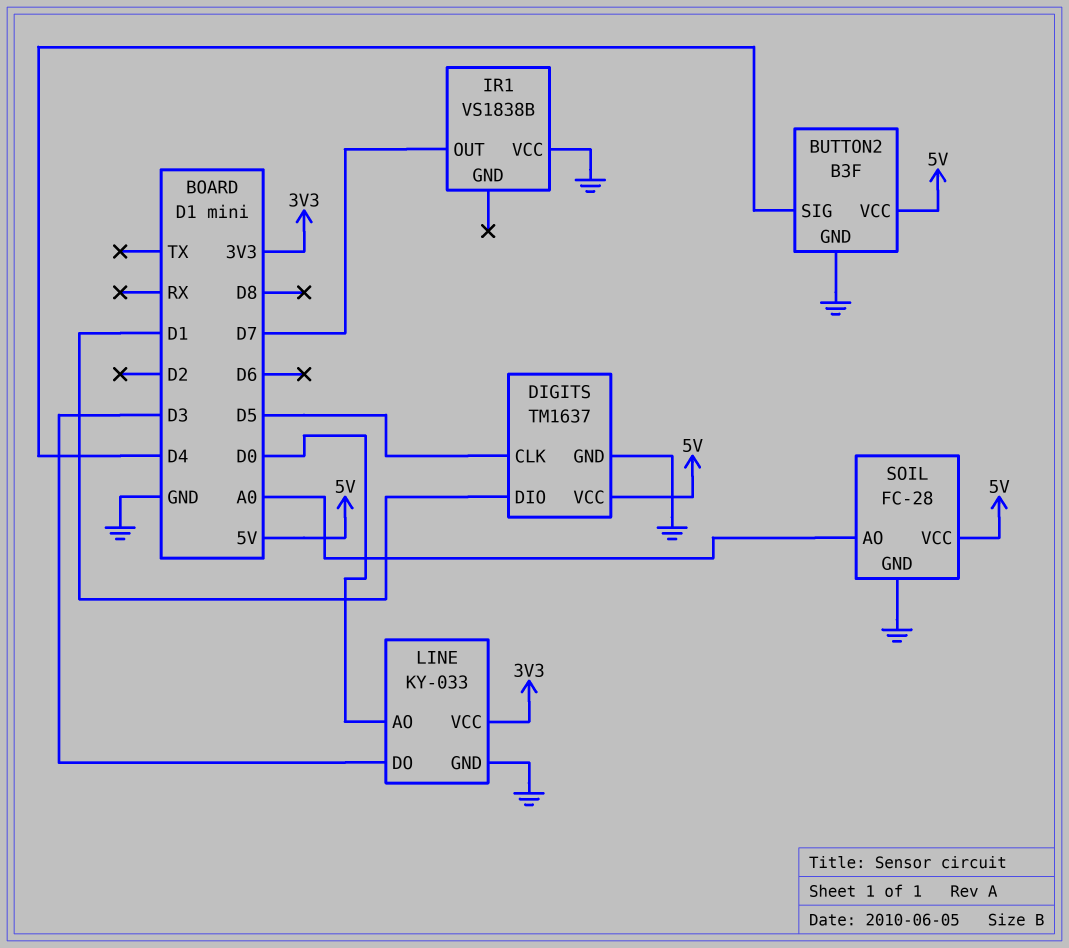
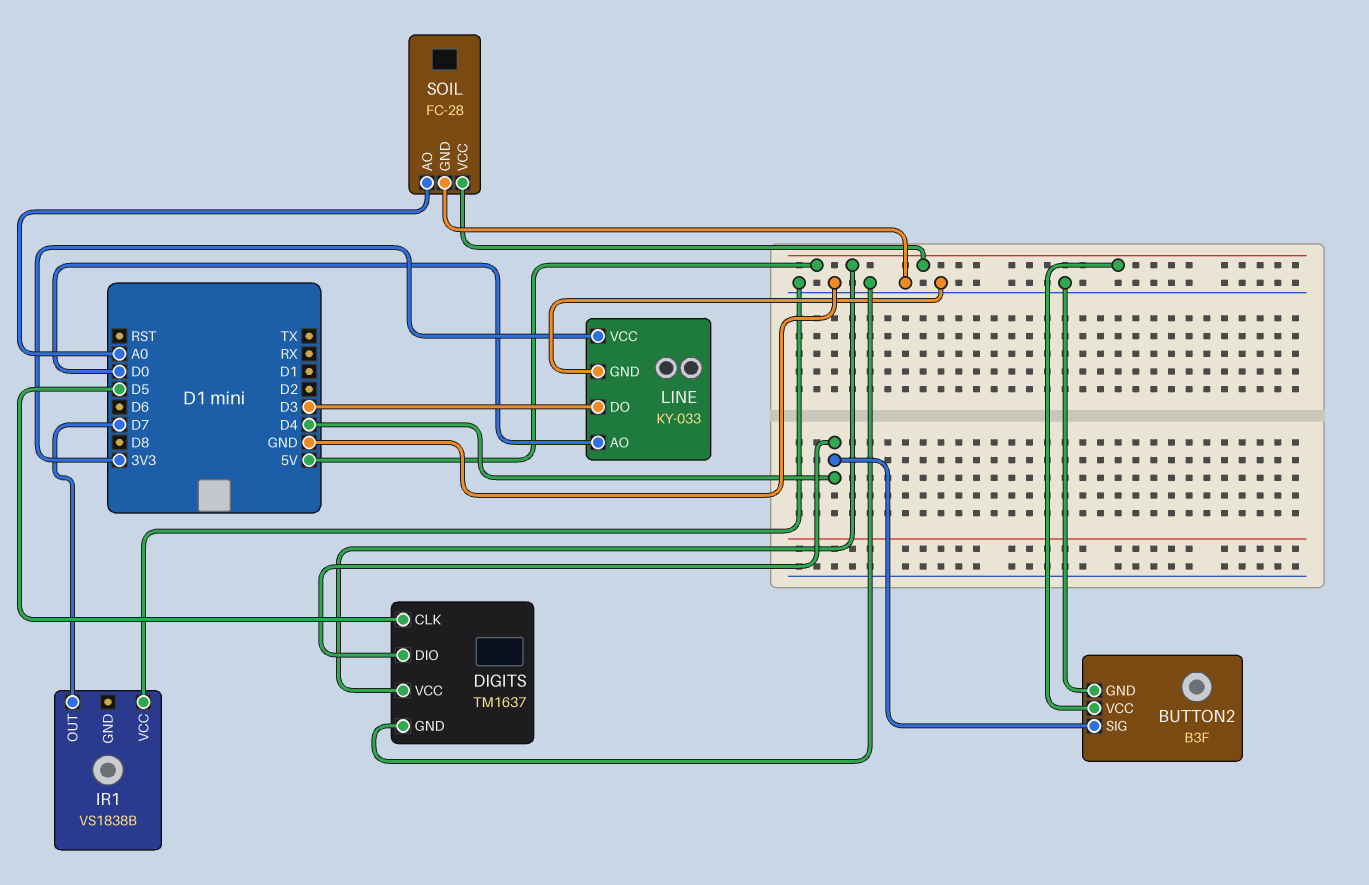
DIGITS pin DIO: D1 -> D4

